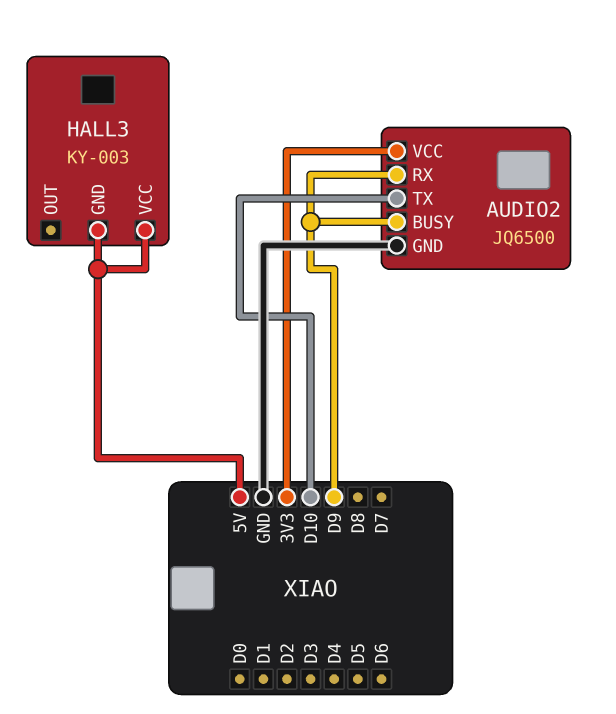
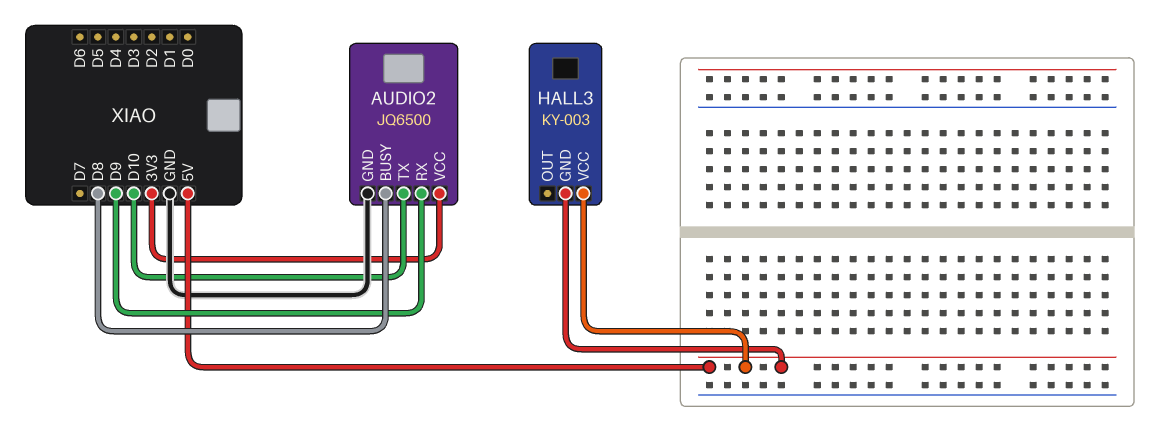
AUDIO2 pin BUSY: D9 -> D8

